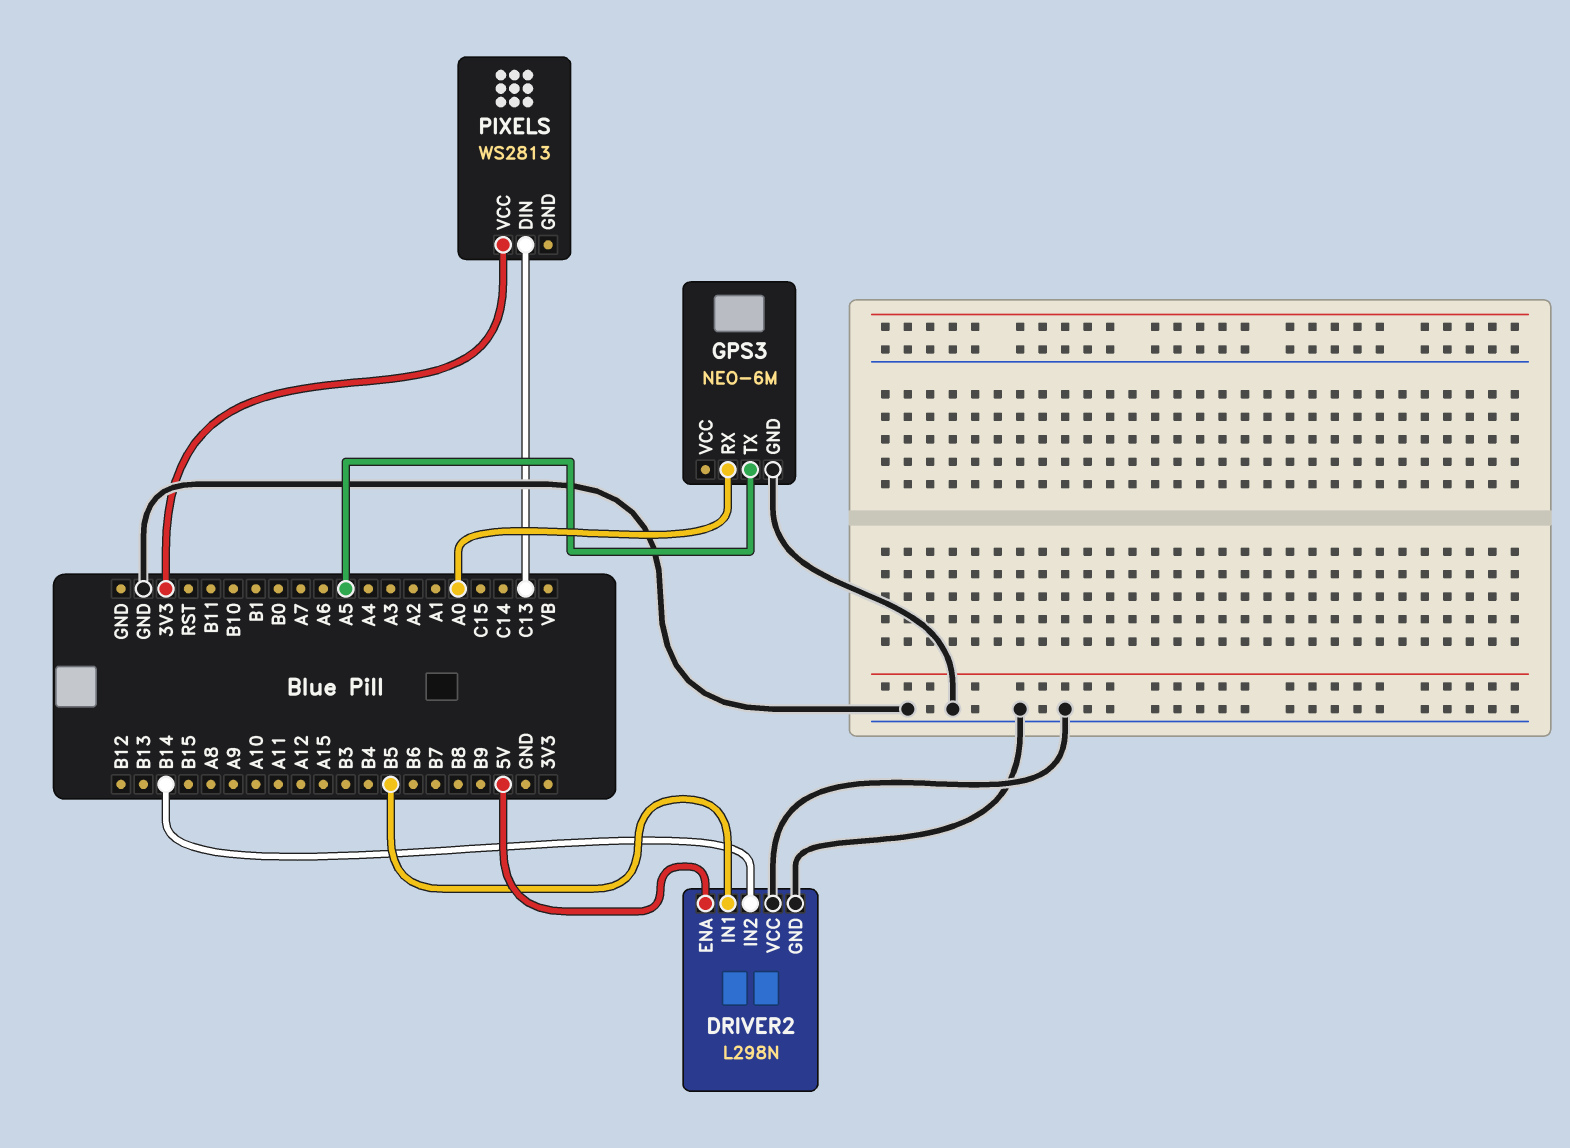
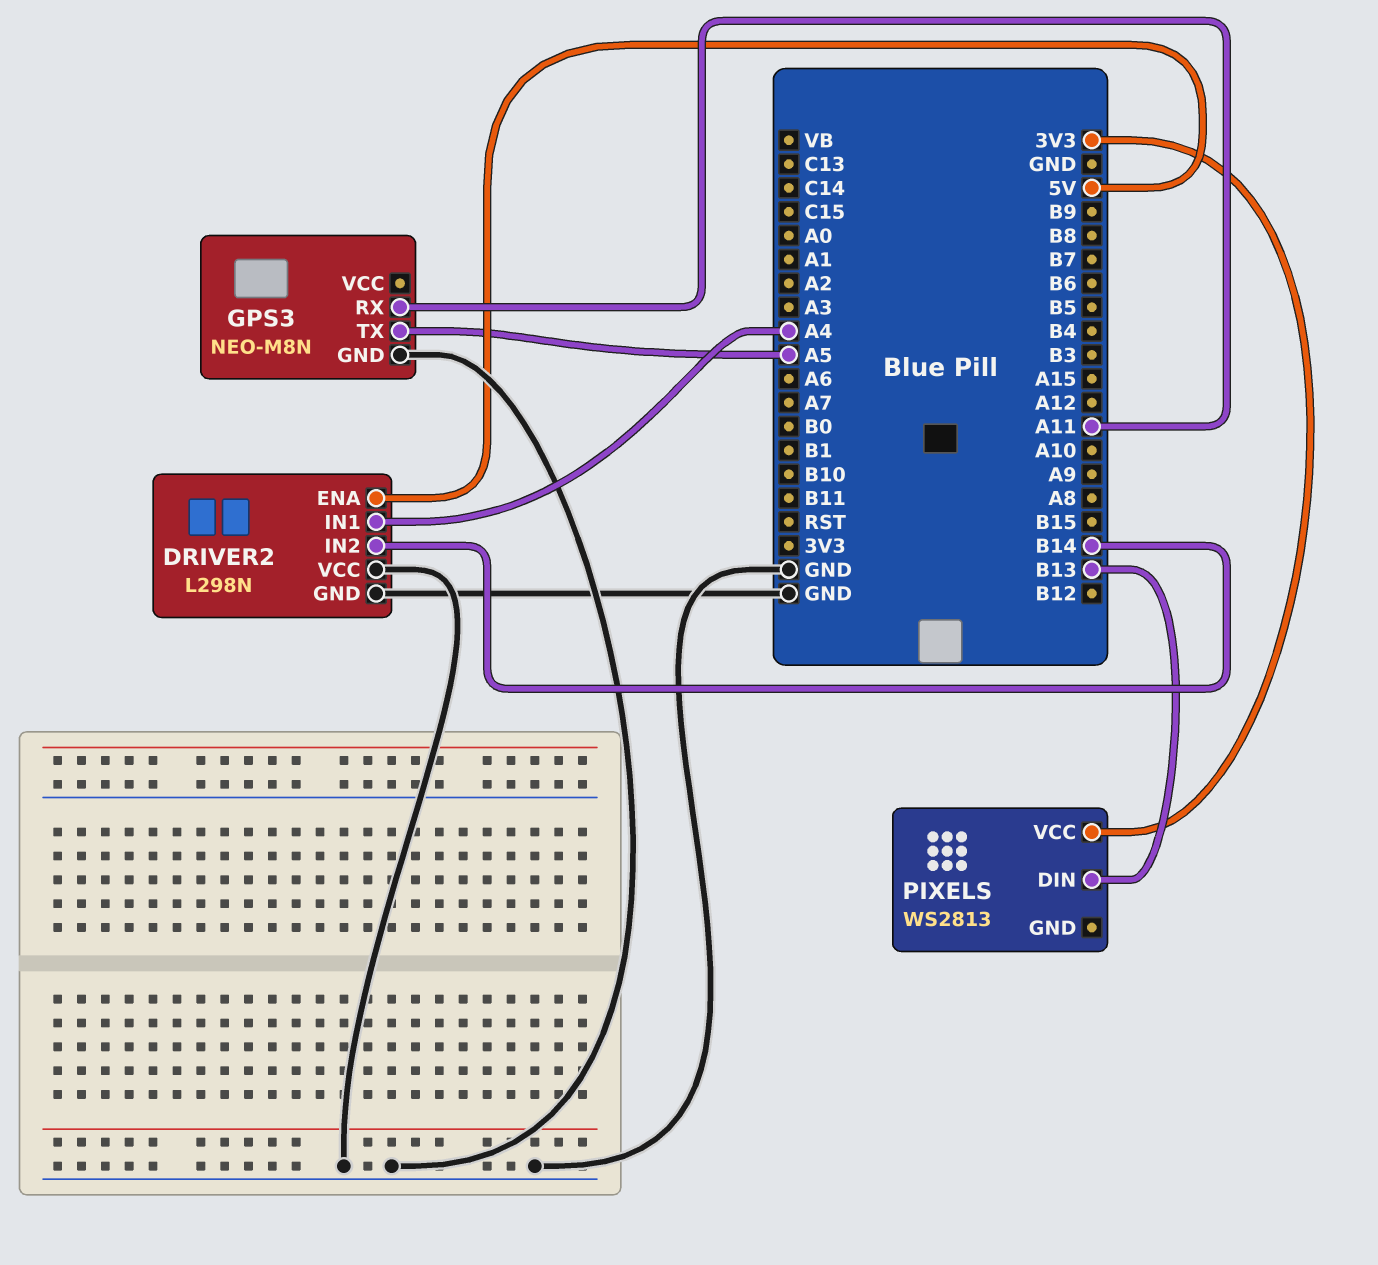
DRIVER2 pin IN1: B5 -> A4
GPS3: NEO-6M -> NEO-M8N
GPS3 pin RX: A0 -> A11
PIXELS pin DIN: C13 -> B13

